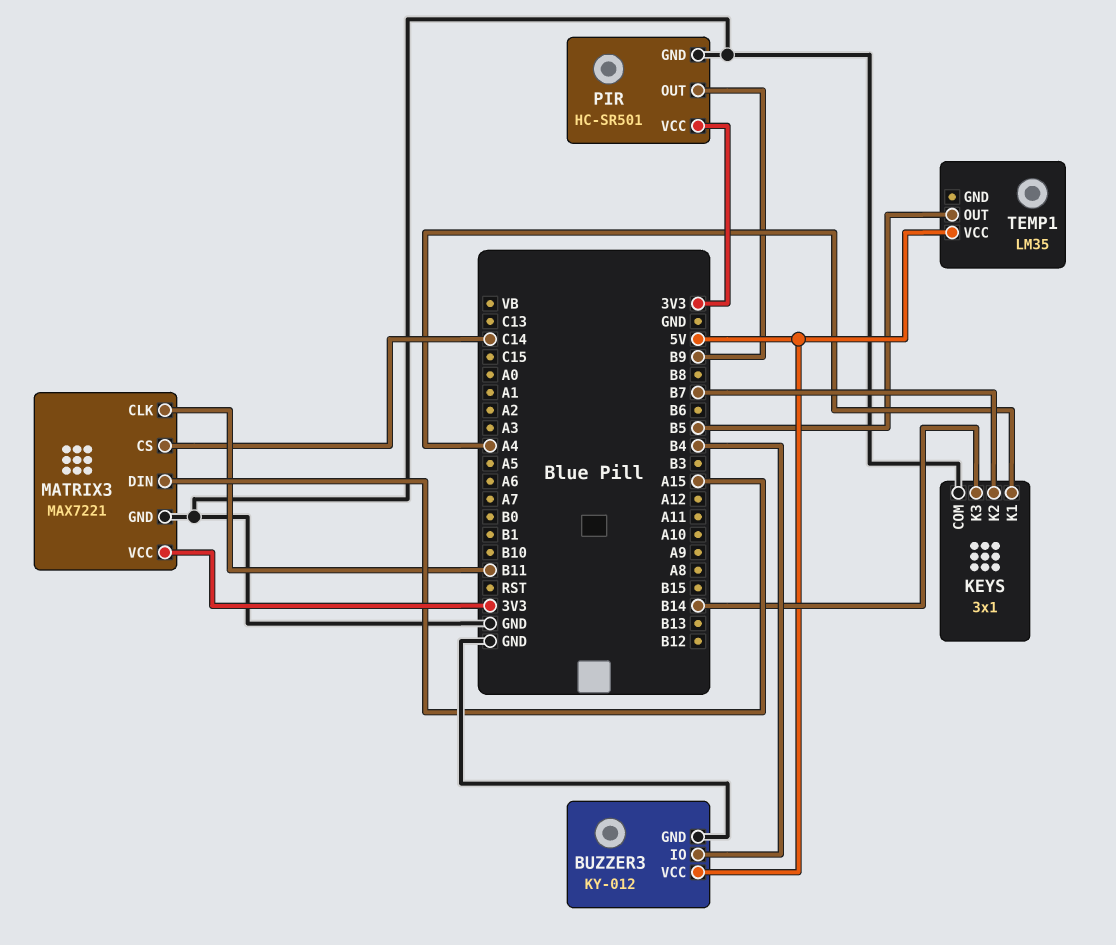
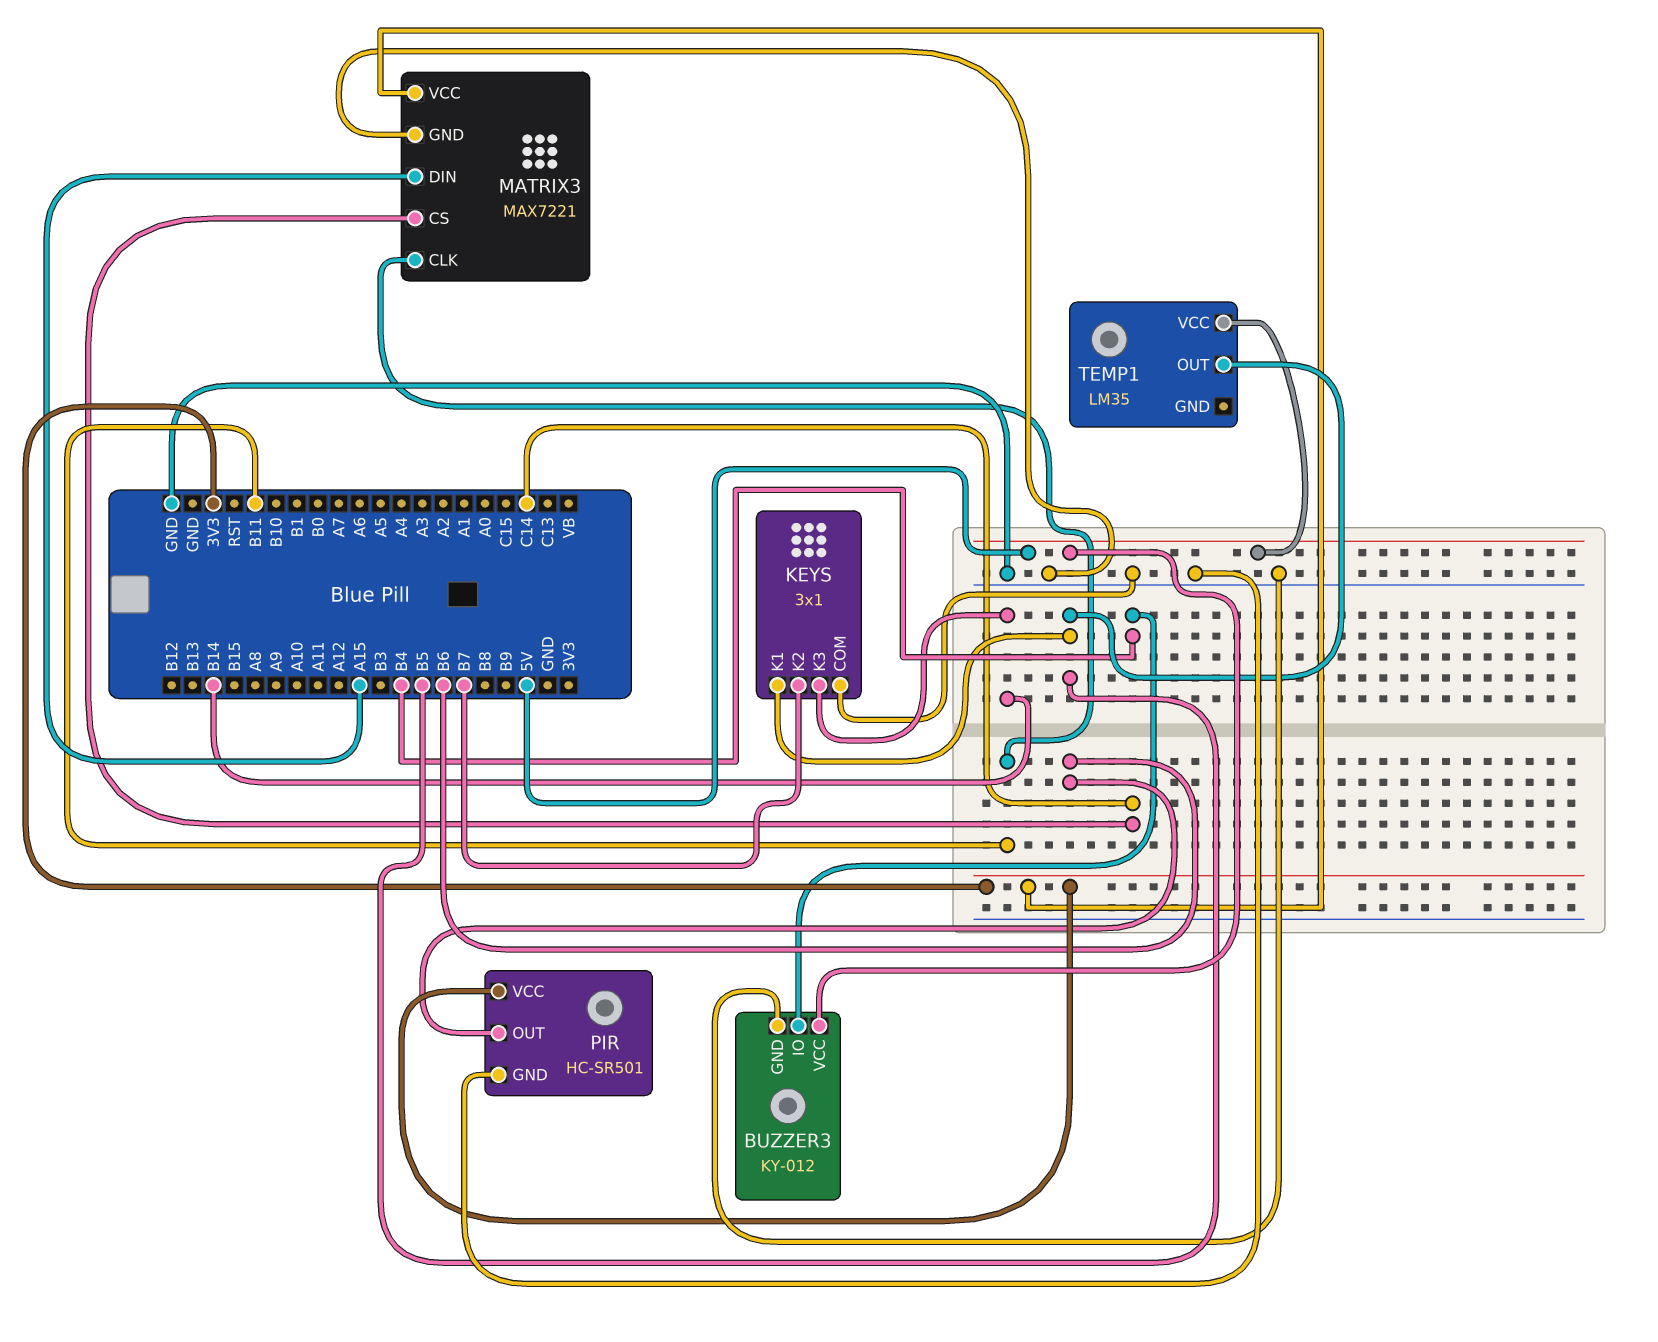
KEYS pin K1: A4 -> B5
PIR pin OUT: B9 -> B6

